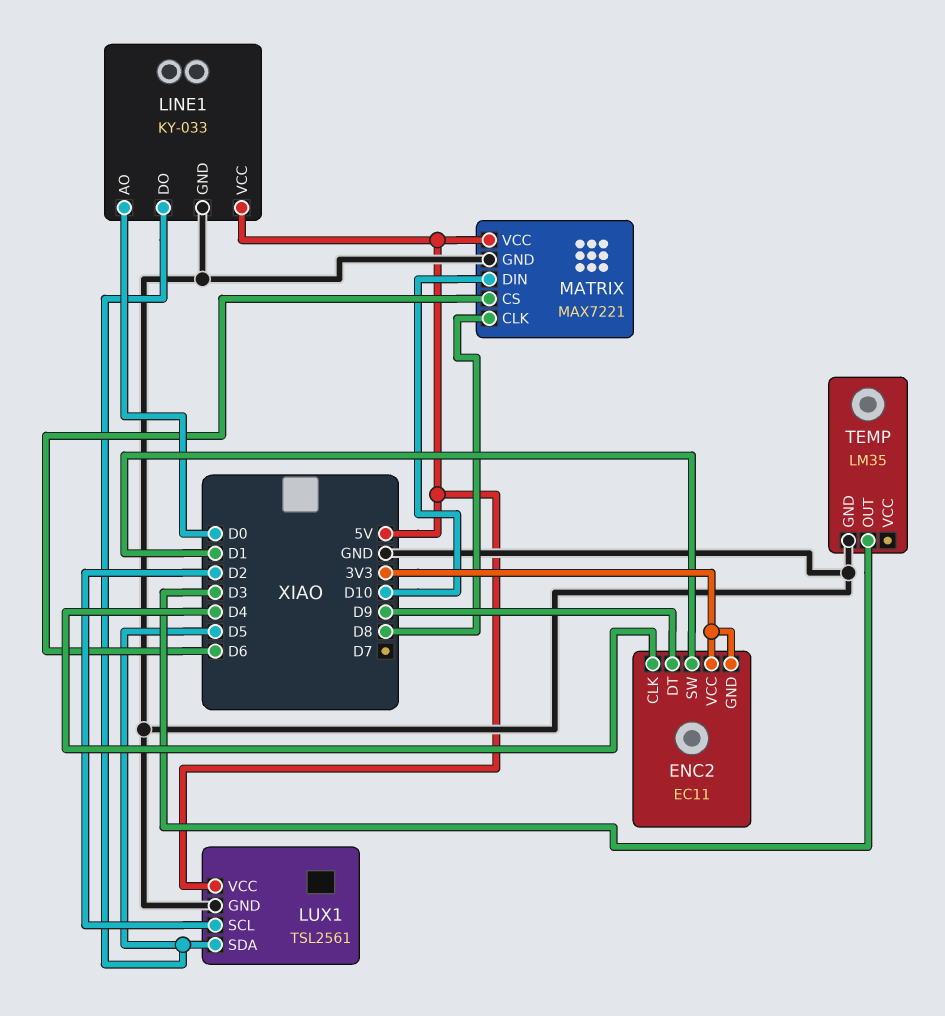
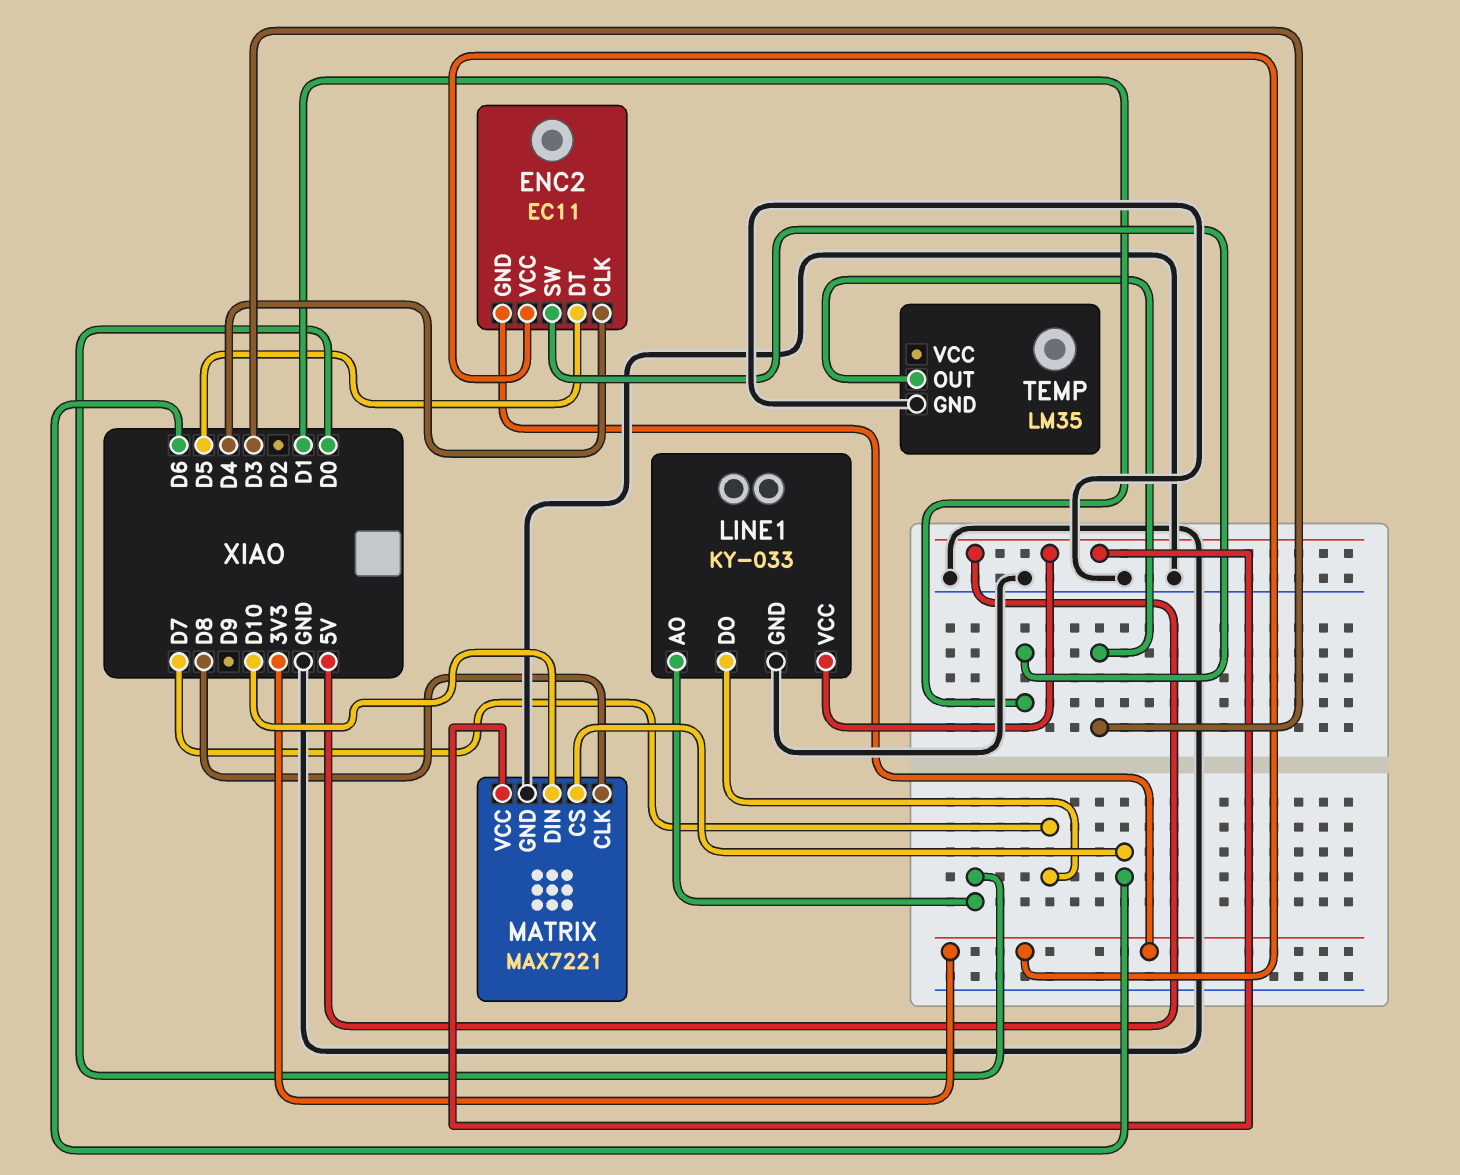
ENC2 pin DT: D9 -> D5
LINE1 pin DO: D5 -> D7
LUX1: TSL2561 -> none
LUX1 pin GND: GND -> none
LUX1 pin SCL: D2 -> none
LUX1 pin SDA: D5 -> none
LUX1 pin VCC: 5V -> none

